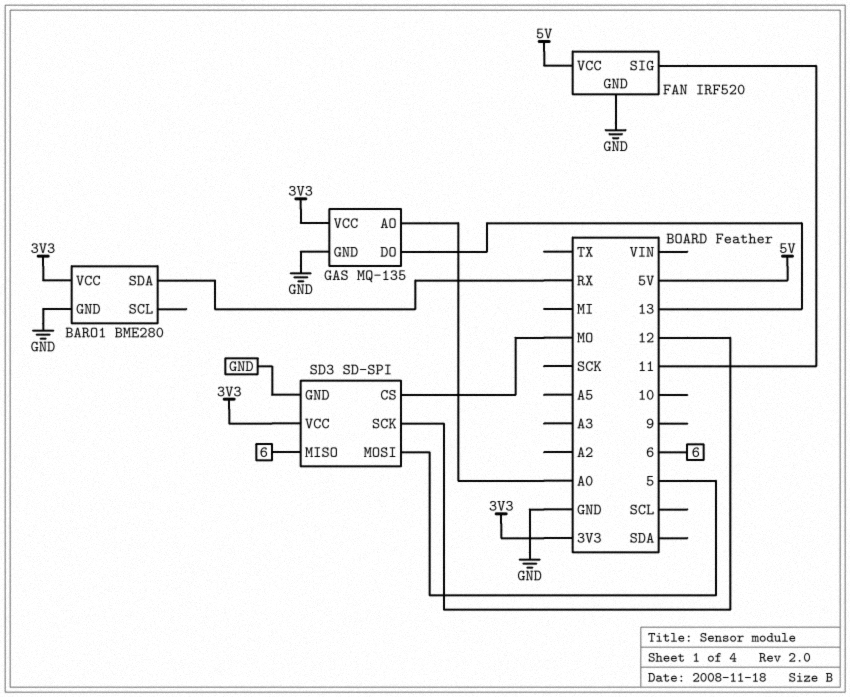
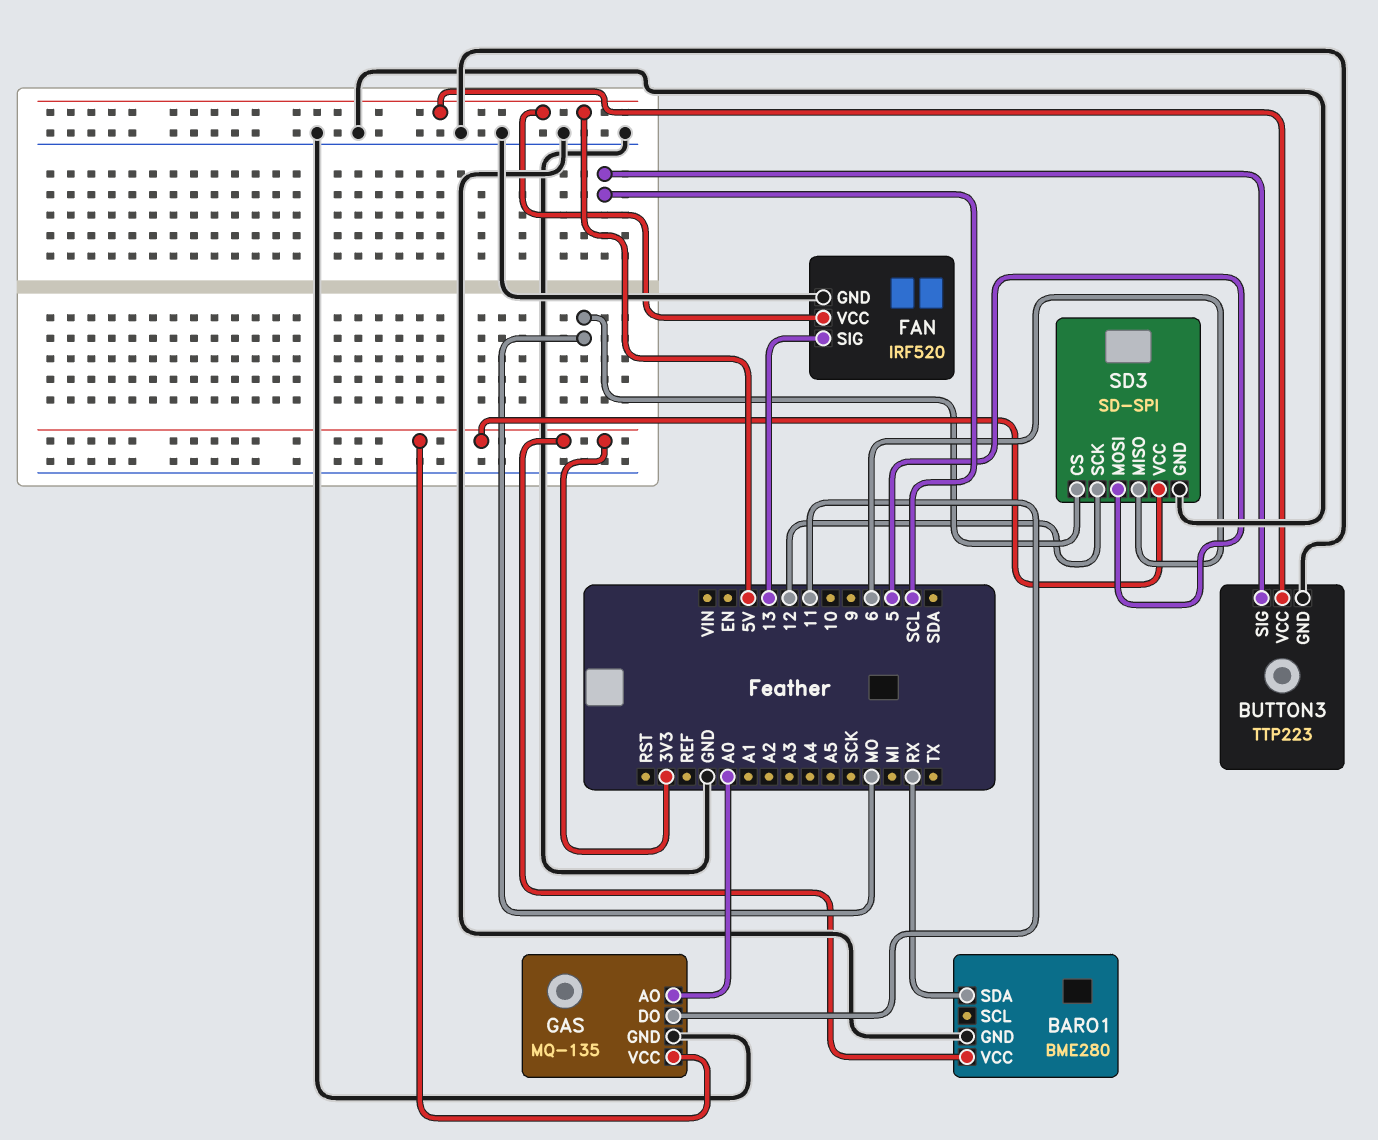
BUTTON3: none -> TTP223
BUTTON3 pin GND: none -> GND
BUTTON3 pin SIG: none -> SCL
BUTTON3 pin VCC: none -> 5V
FAN pin SIG: 11 -> 13
GAS pin DO: 13 -> 11

